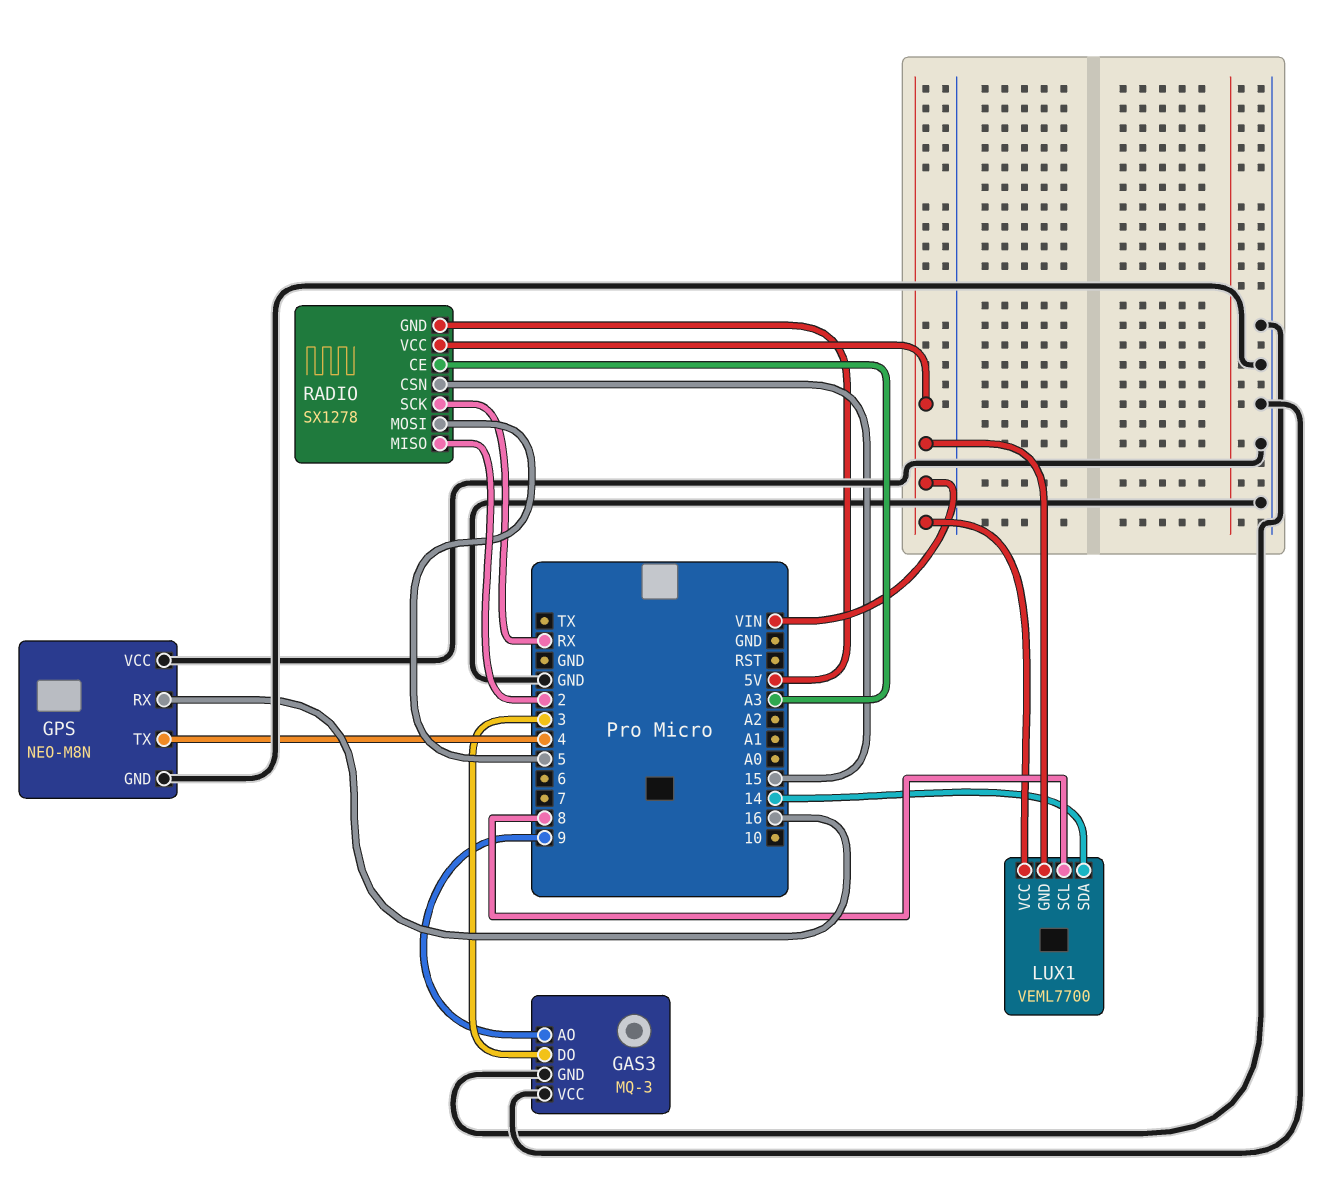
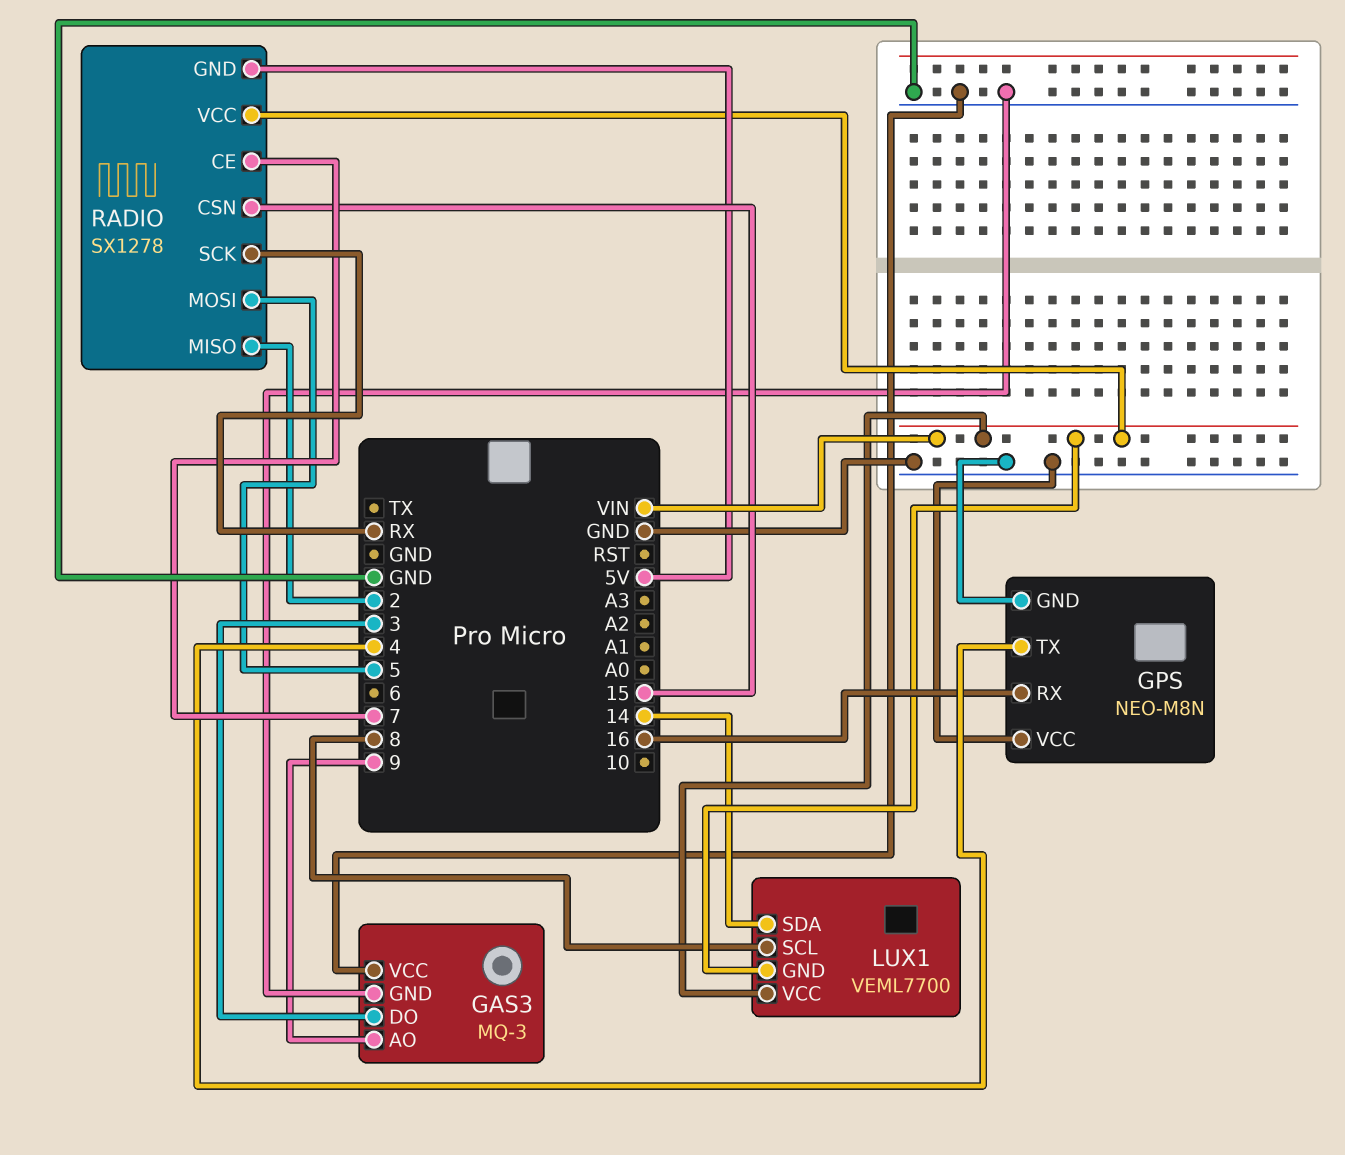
RADIO pin CE: A3 -> 7

